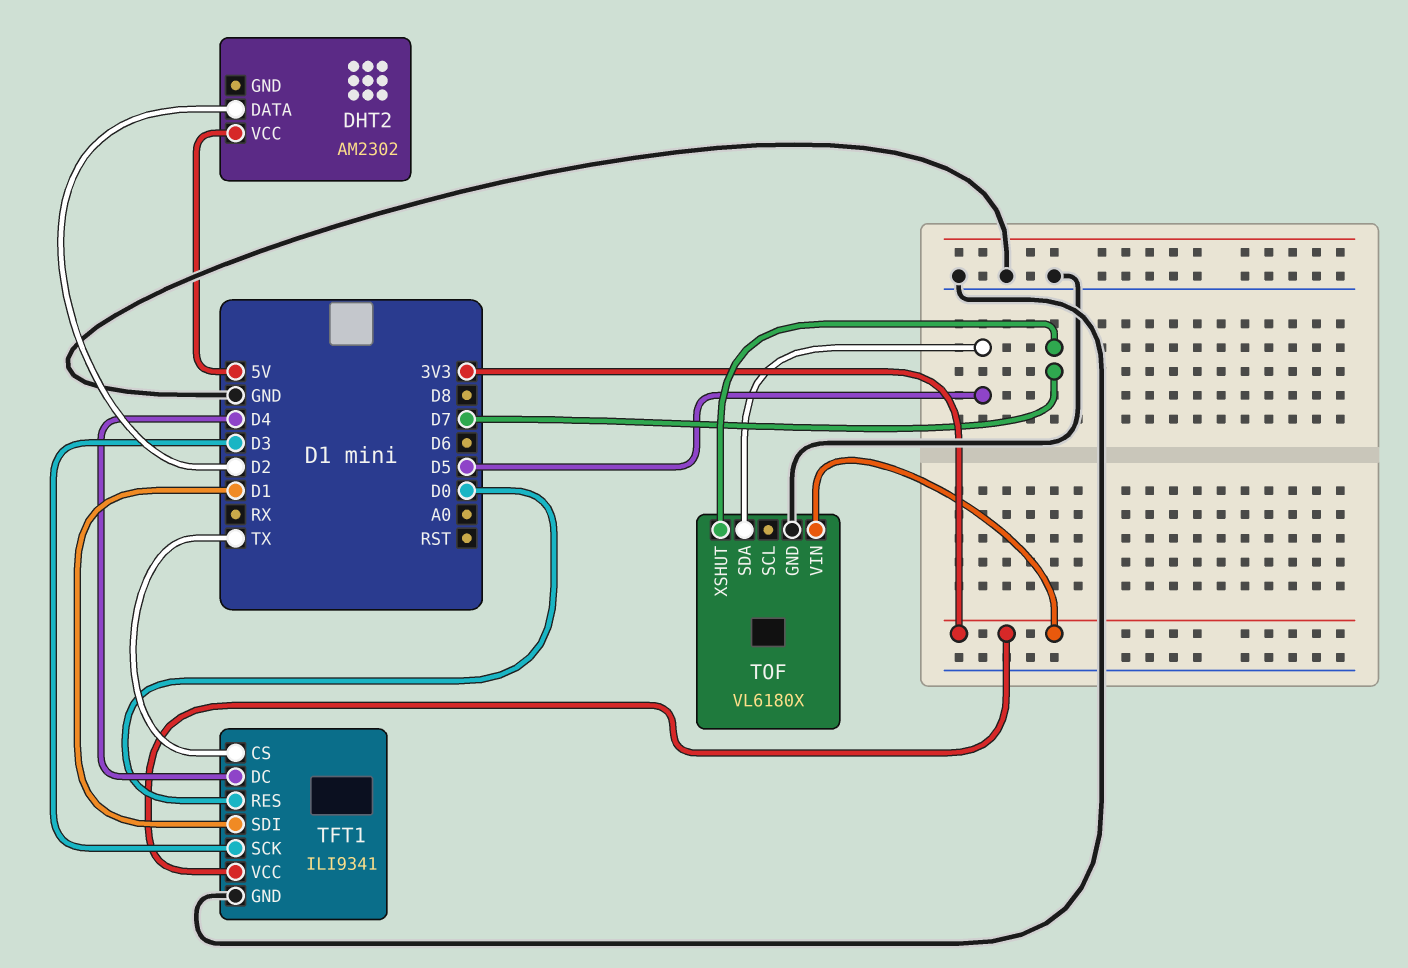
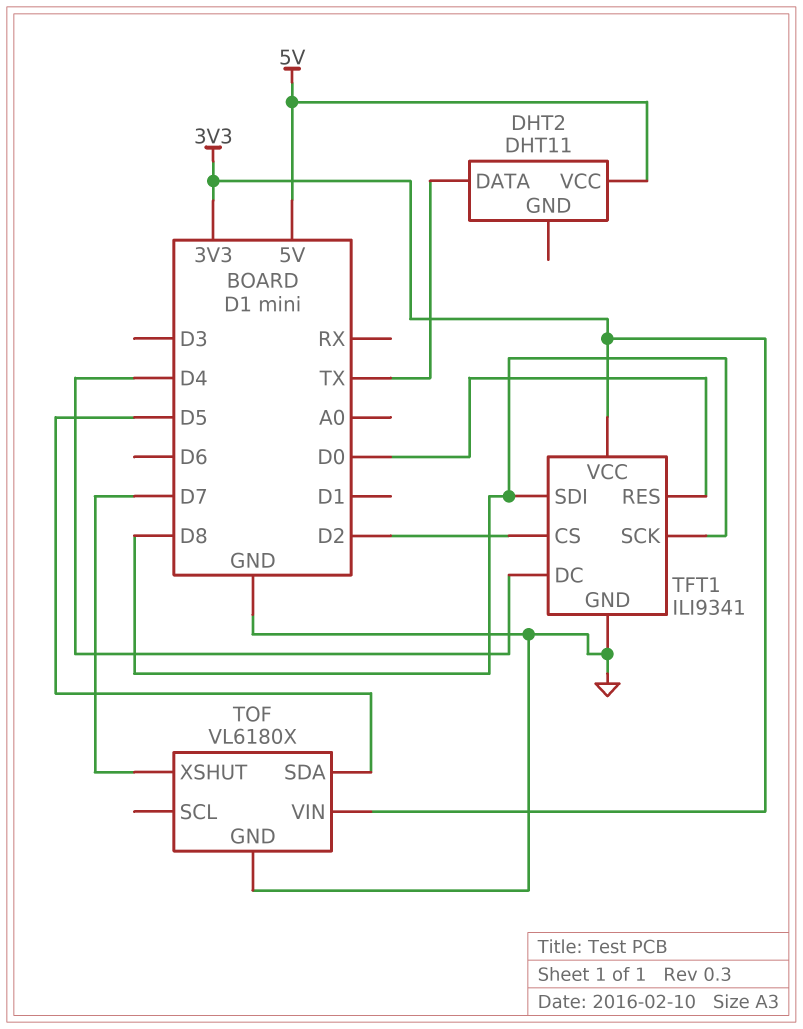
DHT2: AM2302 -> DHT11
DHT2 pin DATA: D2 -> TX
TFT1 pin CS: TX -> D2
TFT1 pin SCK: D3 -> D8
TFT1 pin SDI: D1 -> D8

